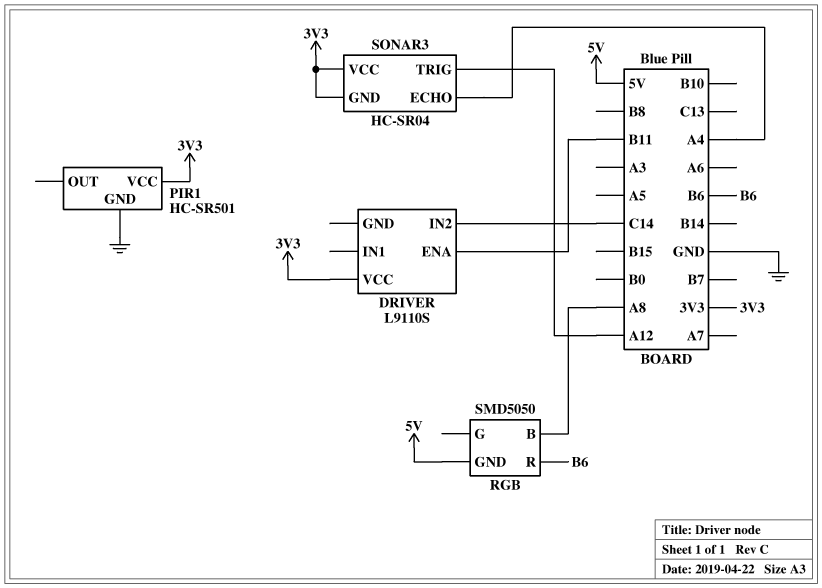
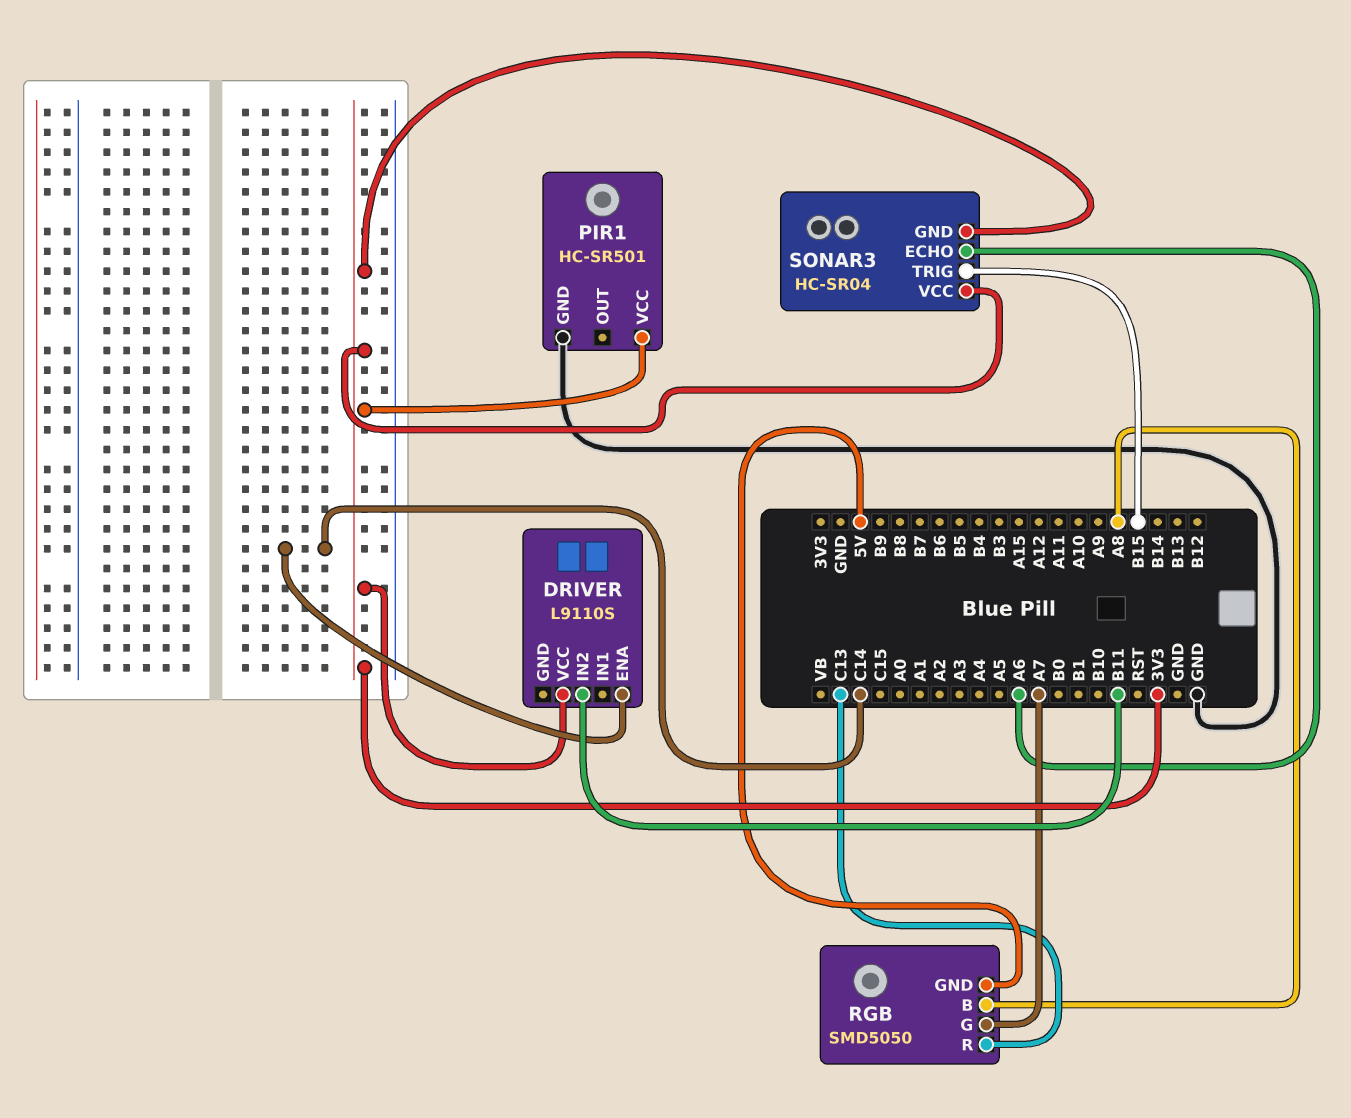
DRIVER pin ENA: B11 -> C14
DRIVER pin IN2: C14 -> B11
RGB pin G: none -> A7
RGB pin R: B6 -> C13
SONAR3 pin ECHO: A4 -> A6
SONAR3 pin TRIG: A12 -> B15

